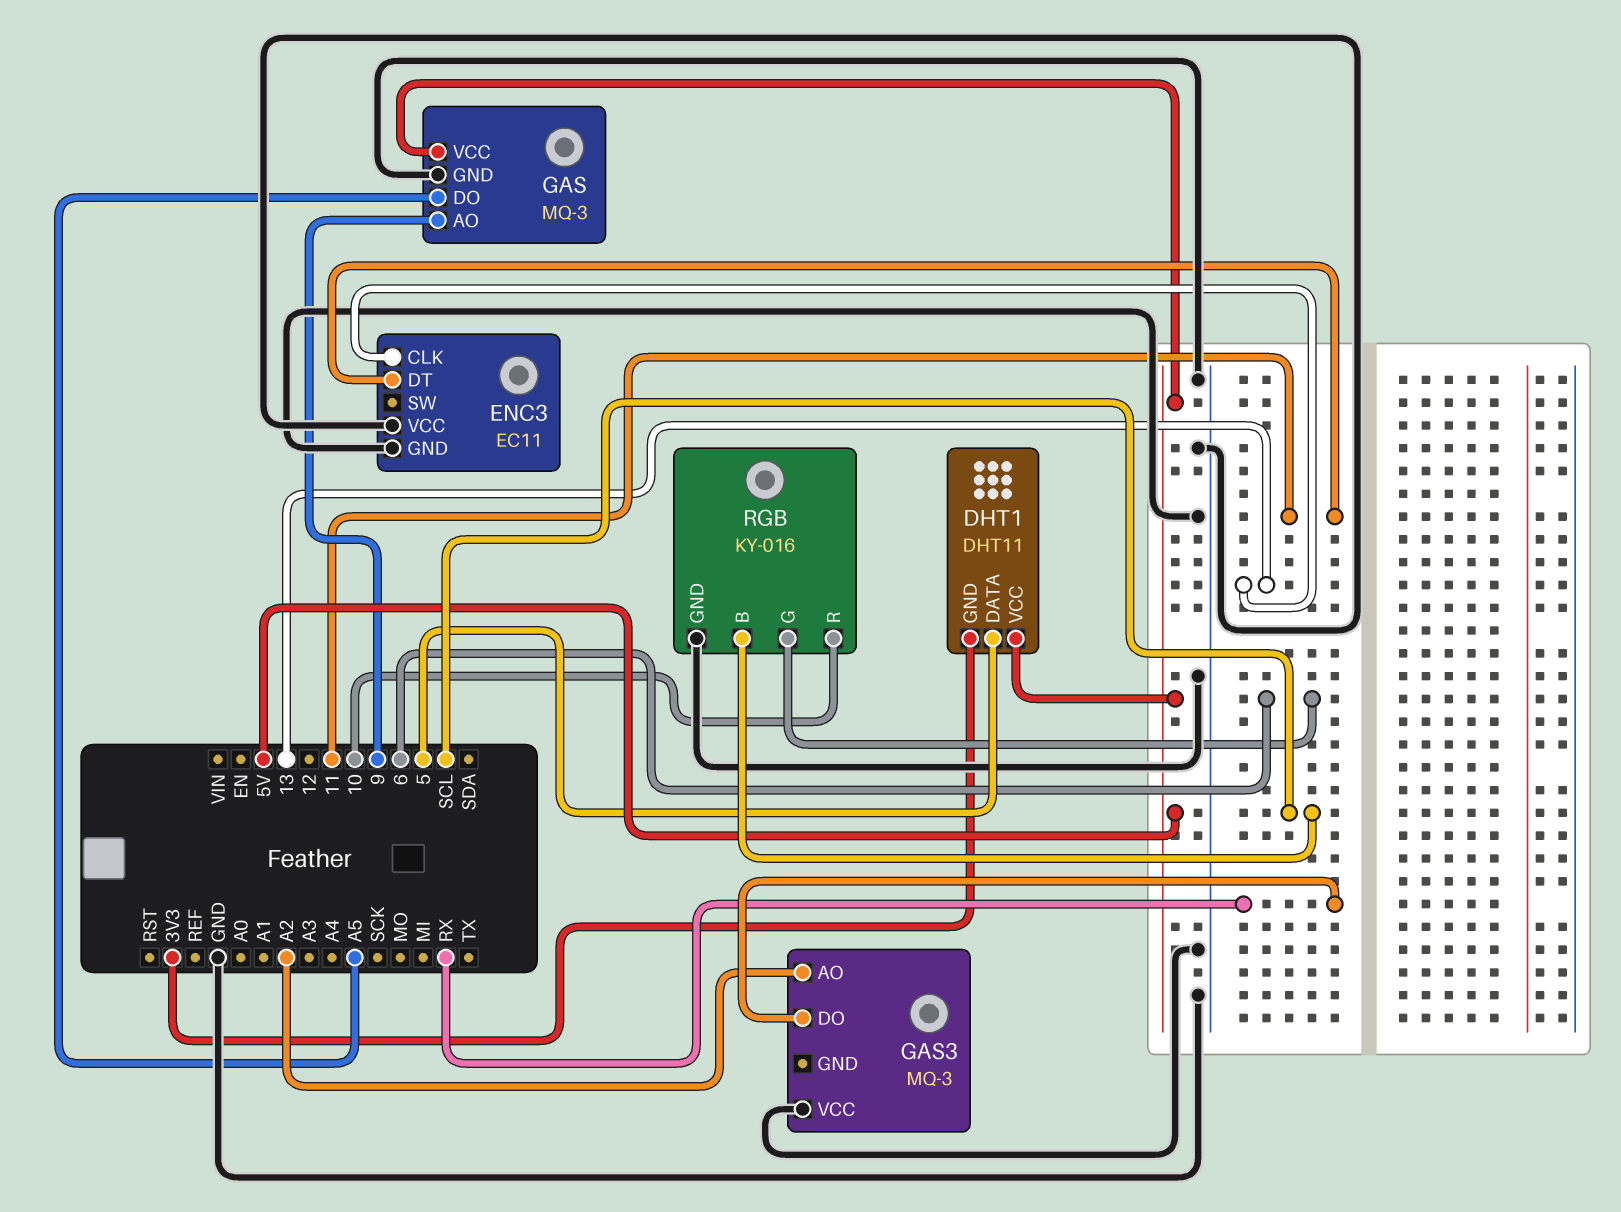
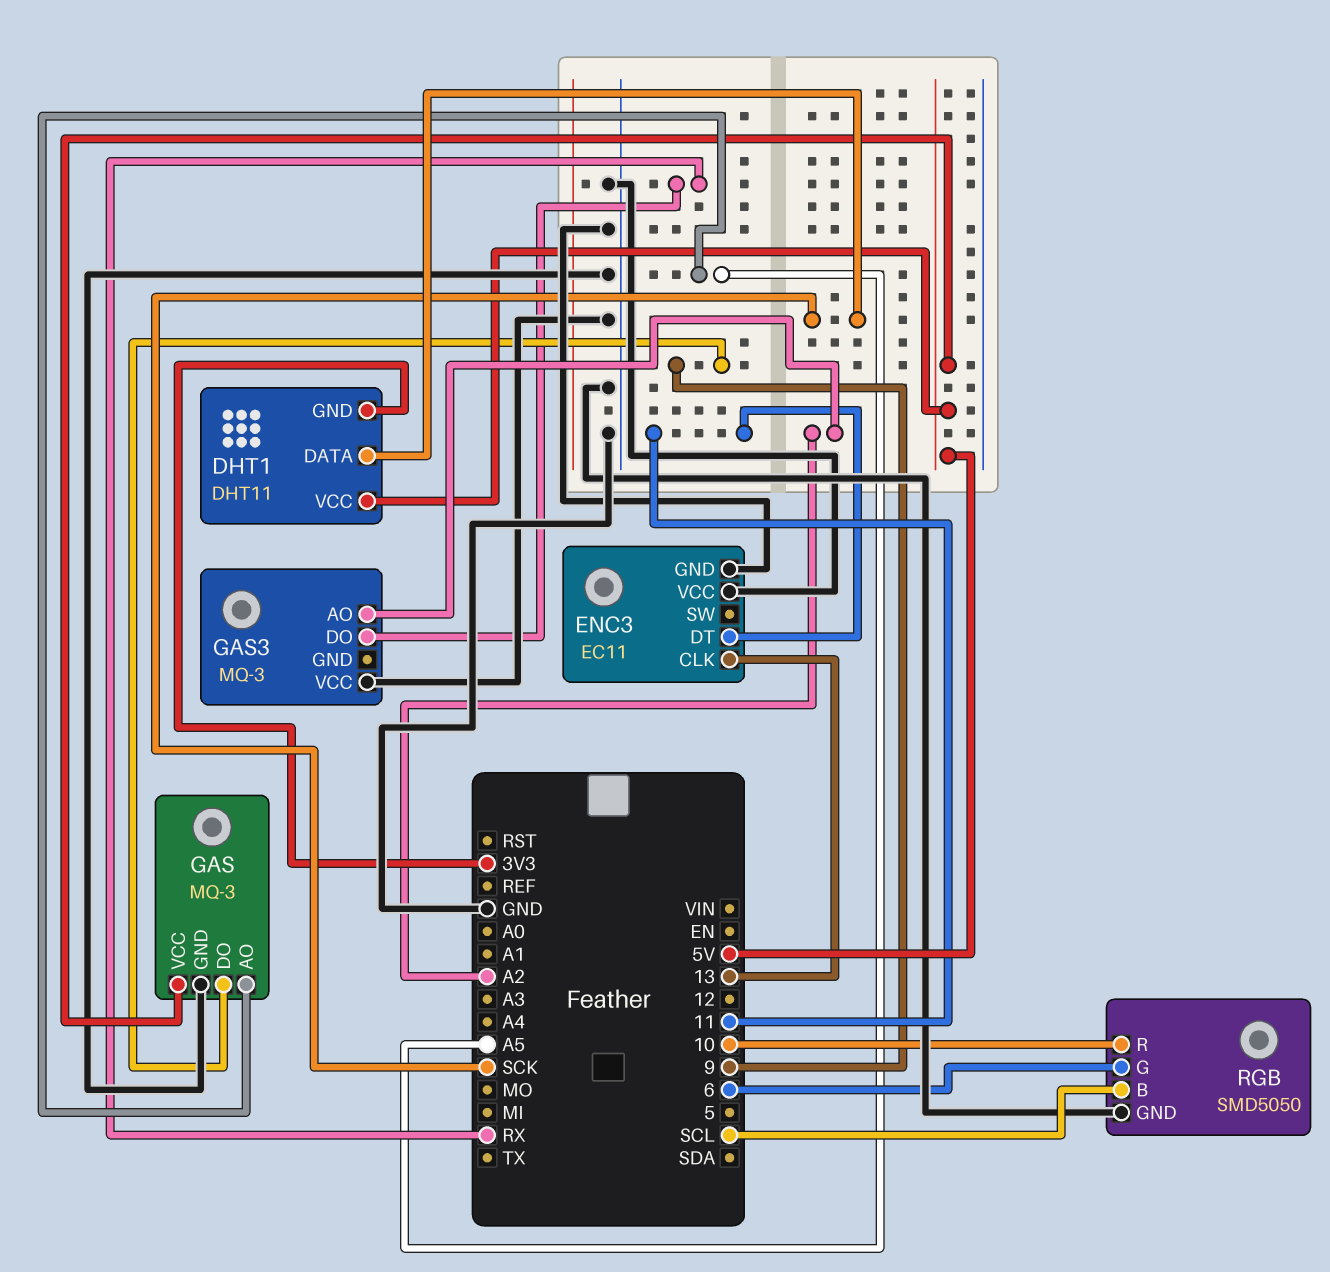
DHT1 pin DATA: 5 -> SCK
GAS pin AO: 9 -> A5
GAS pin DO: A5 -> 9
RGB: KY-016 -> SMD5050

